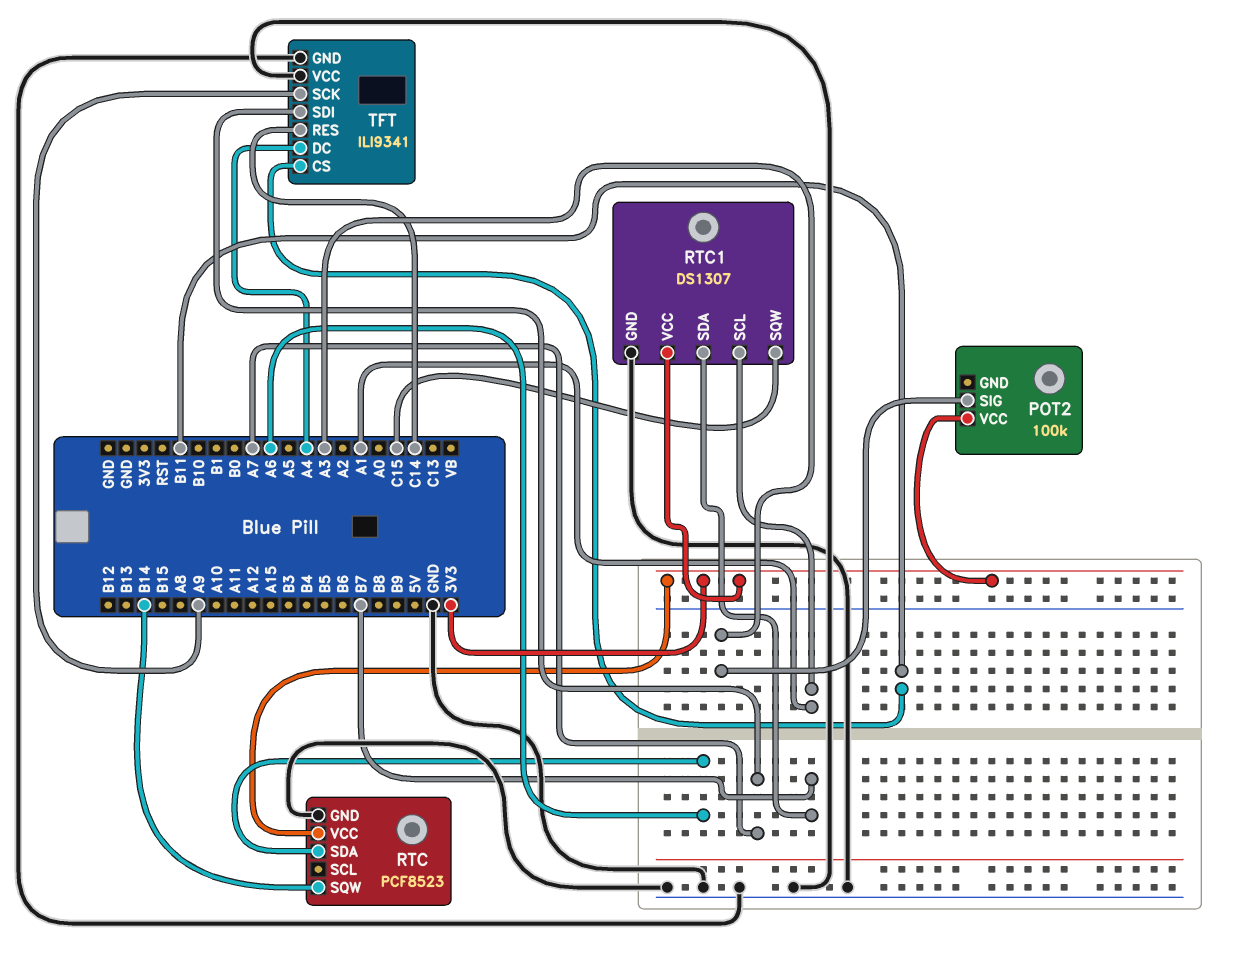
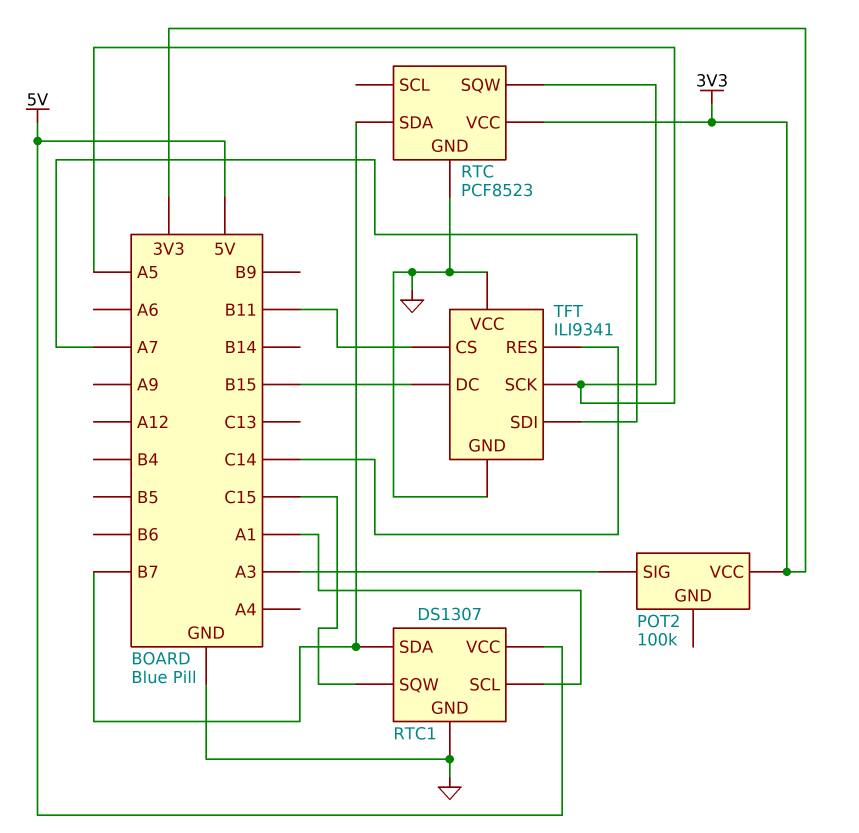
RTC pin SDA: A6 -> B7
RTC pin SQW: B14 -> A5
RTC1 pin VCC: 3V3 -> 5V
TFT pin DC: A4 -> B15
TFT pin SCK: A9 -> A5

